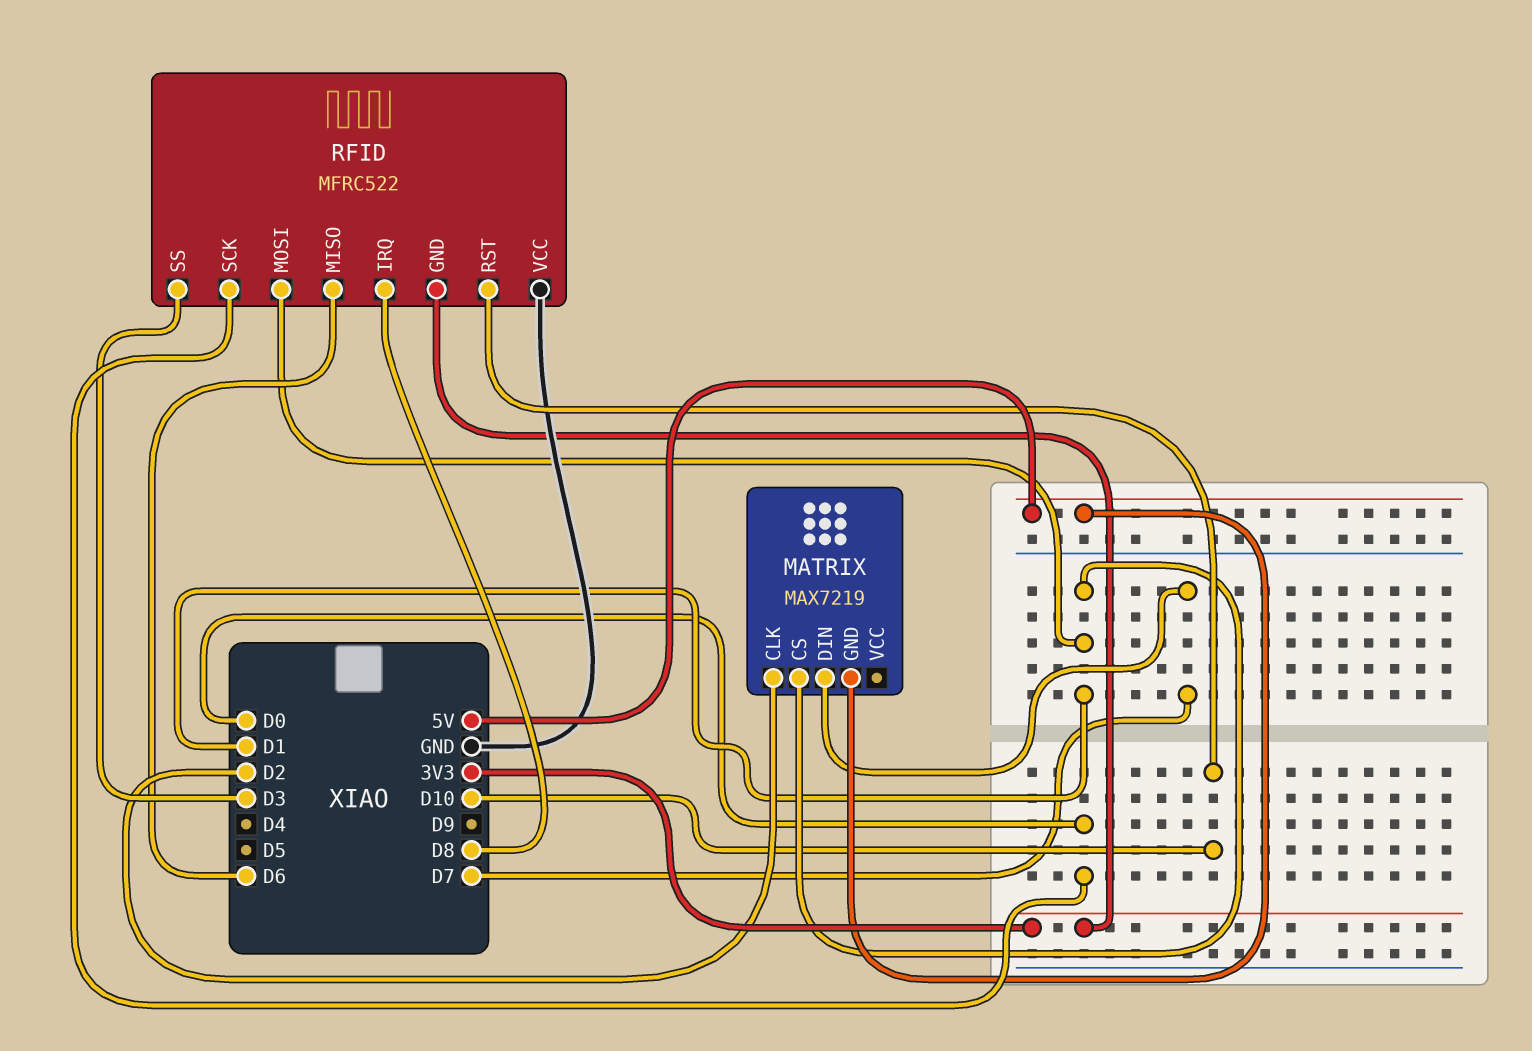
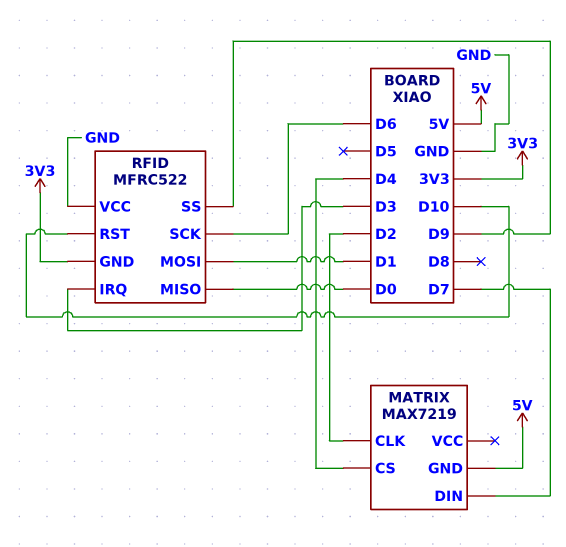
MATRIX pin CS: D1 -> D4
RFID pin IRQ: D8 -> D3
RFID pin MISO: D6 -> D0
RFID pin SCK: D0 -> D6
RFID pin SS: D3 -> D9

